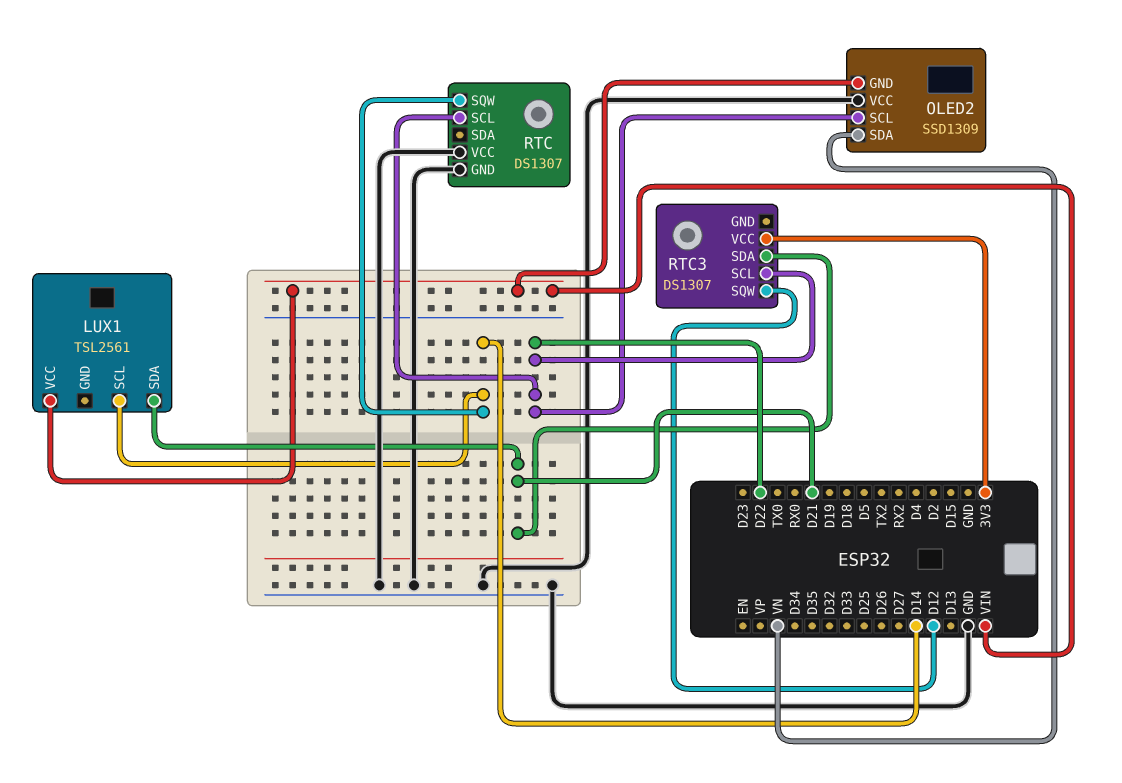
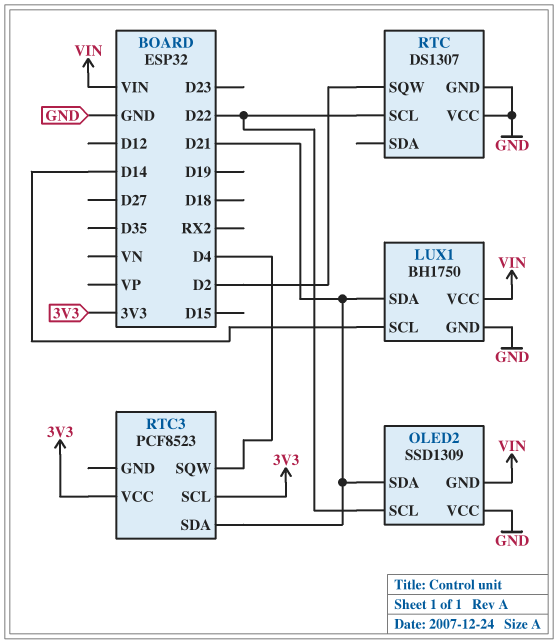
LUX1: TSL2561 -> BH1750
LUX1 pin GND: none -> GND
OLED2 pin SDA: VN -> D21
RTC pin SQW: D14 -> D2
RTC3: DS1307 -> PCF8523
RTC3 pin SCL: D22 -> 3V3
RTC3 pin SQW: D12 -> D4

